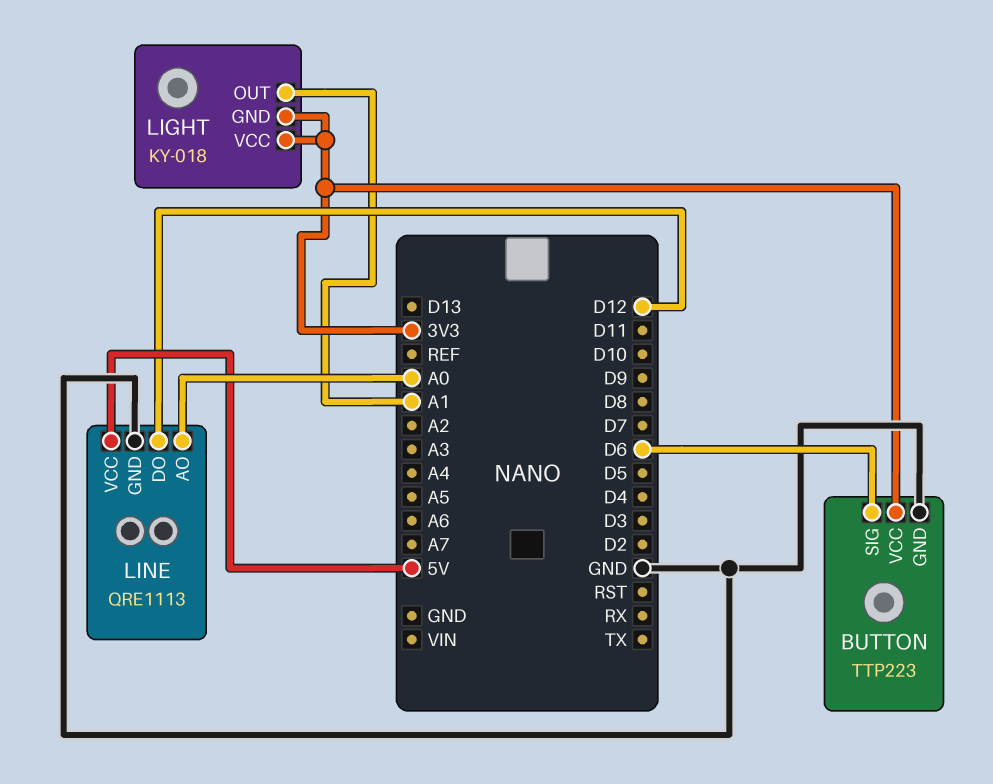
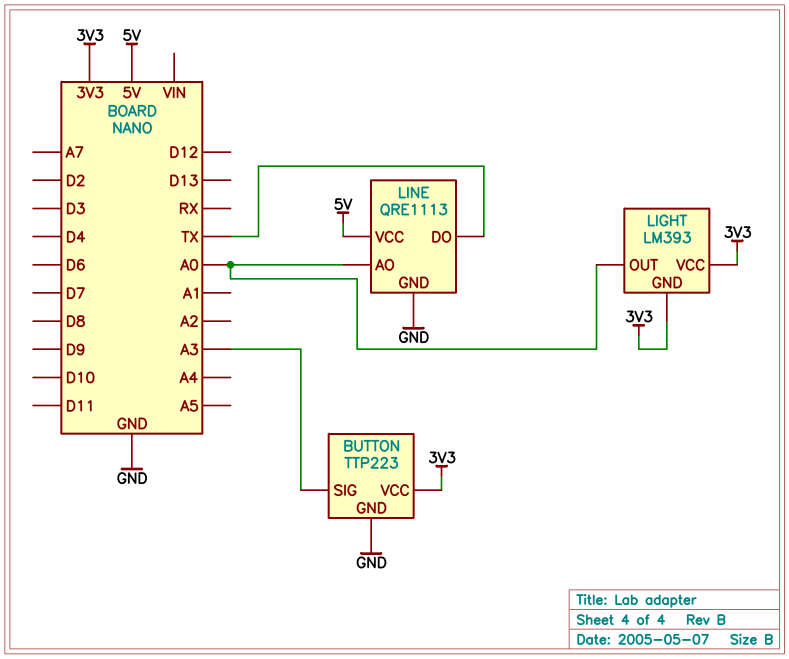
BUTTON pin SIG: D6 -> A3
LIGHT: KY-018 -> LM393
LIGHT pin OUT: A1 -> A0
LINE pin DO: D12 -> TX

